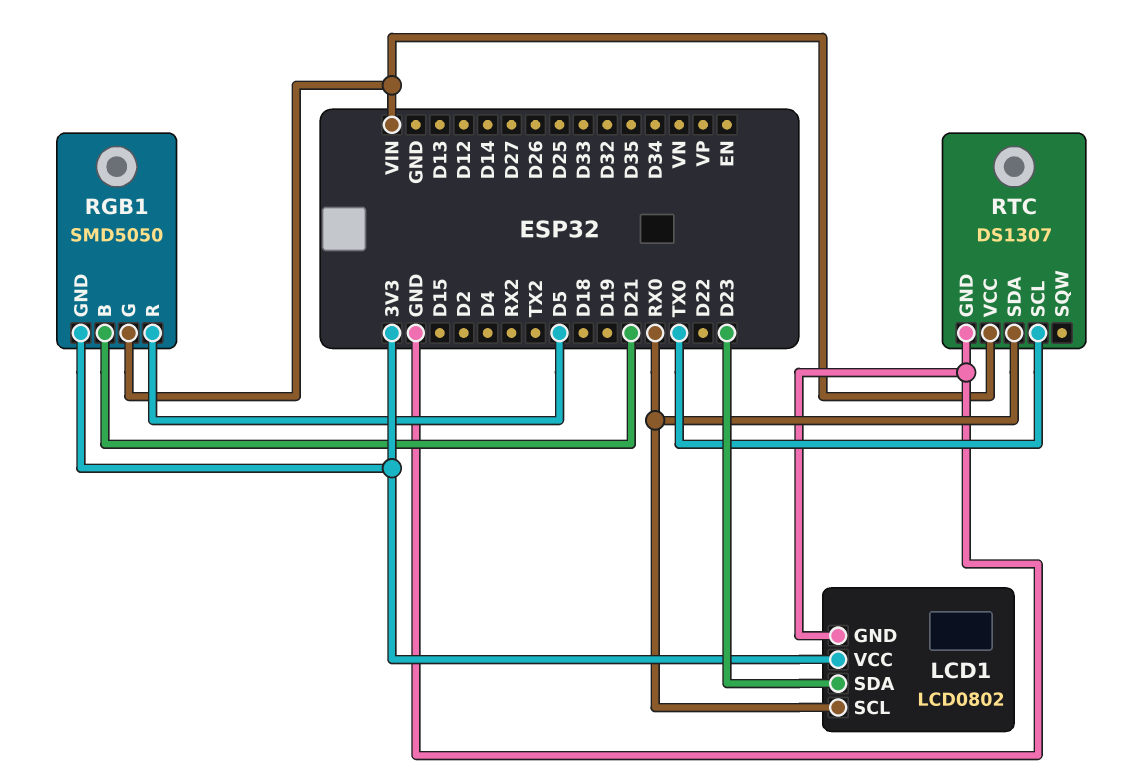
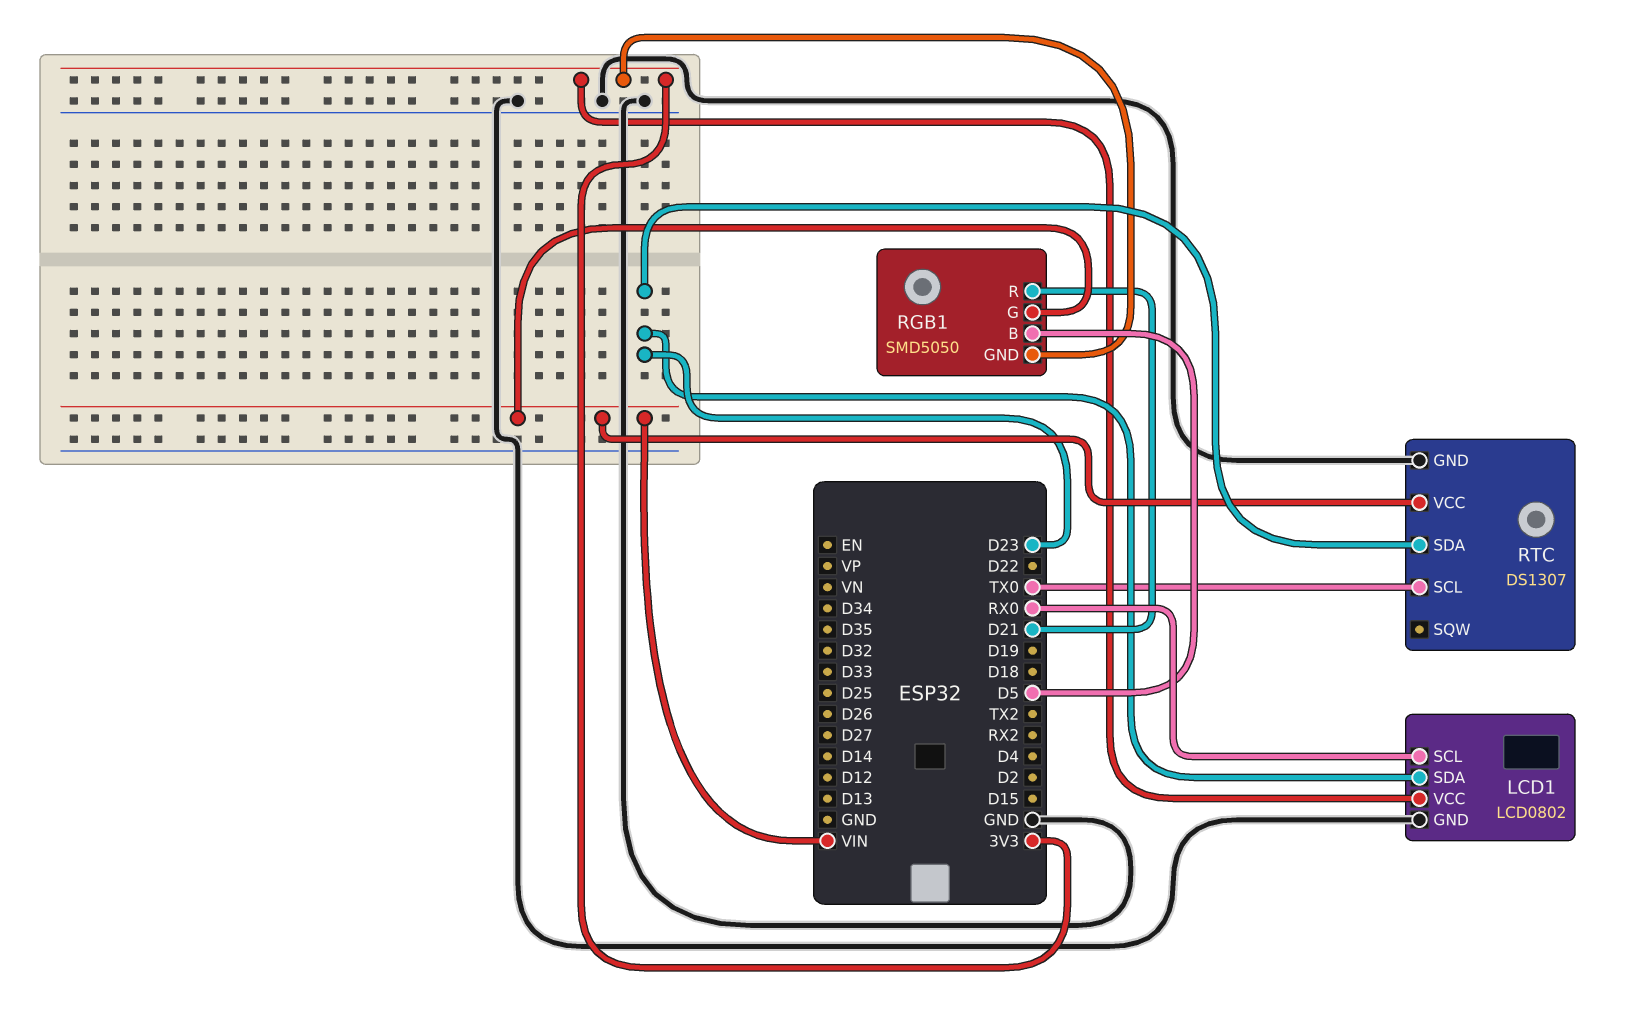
RGB1 pin B: D21 -> D5
RGB1 pin R: D5 -> D21
RTC pin SDA: RX0 -> D23

